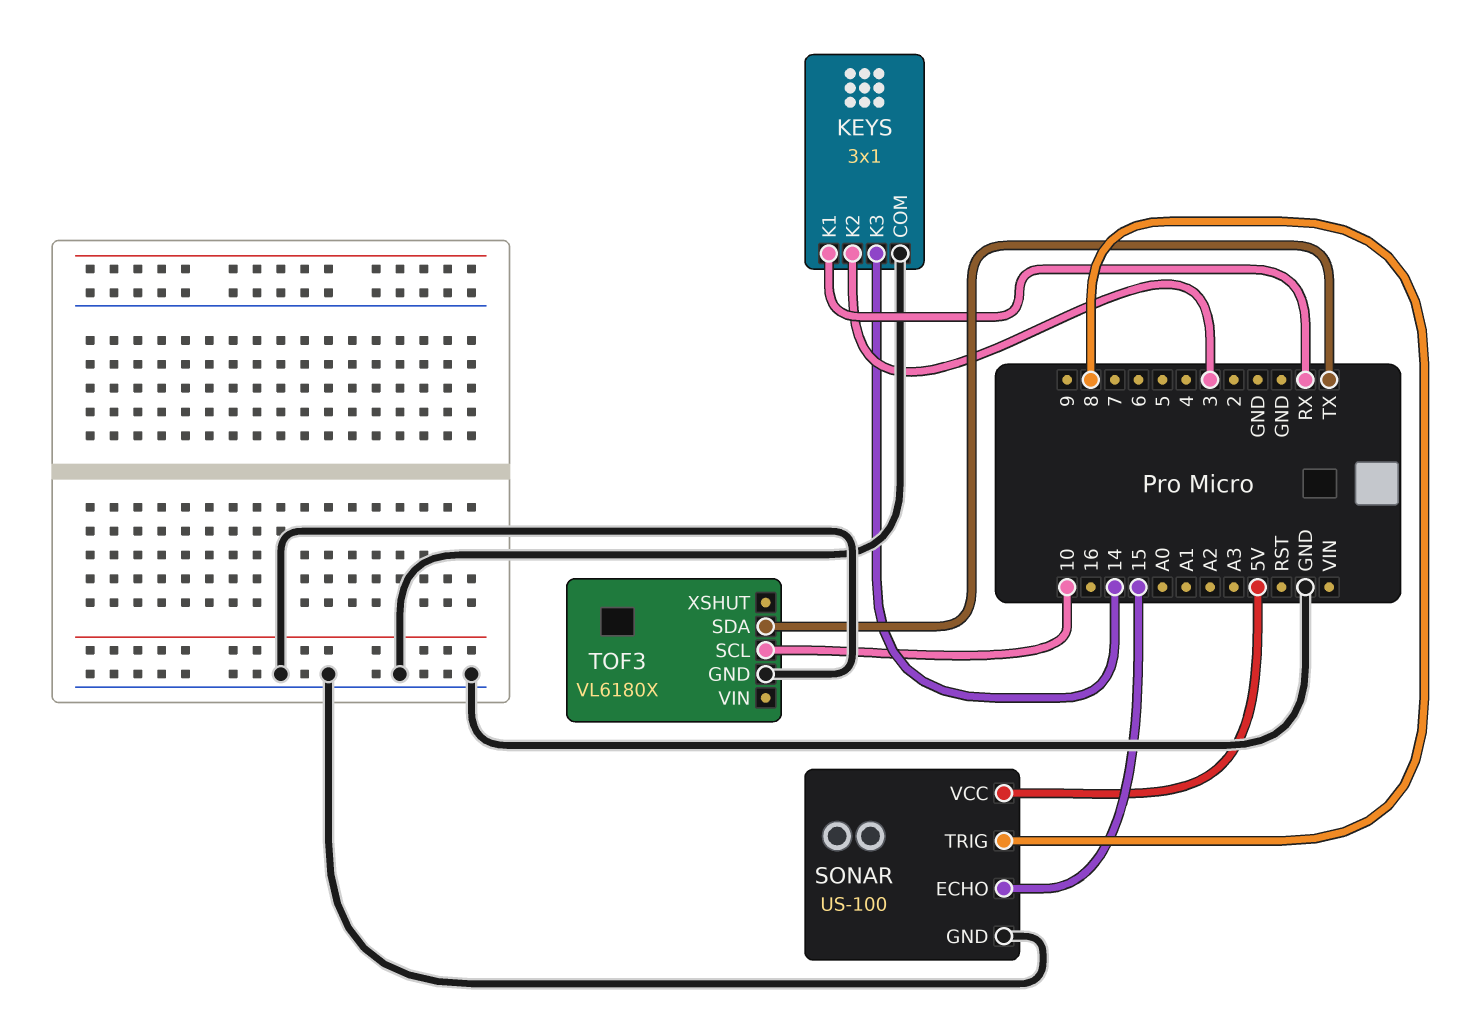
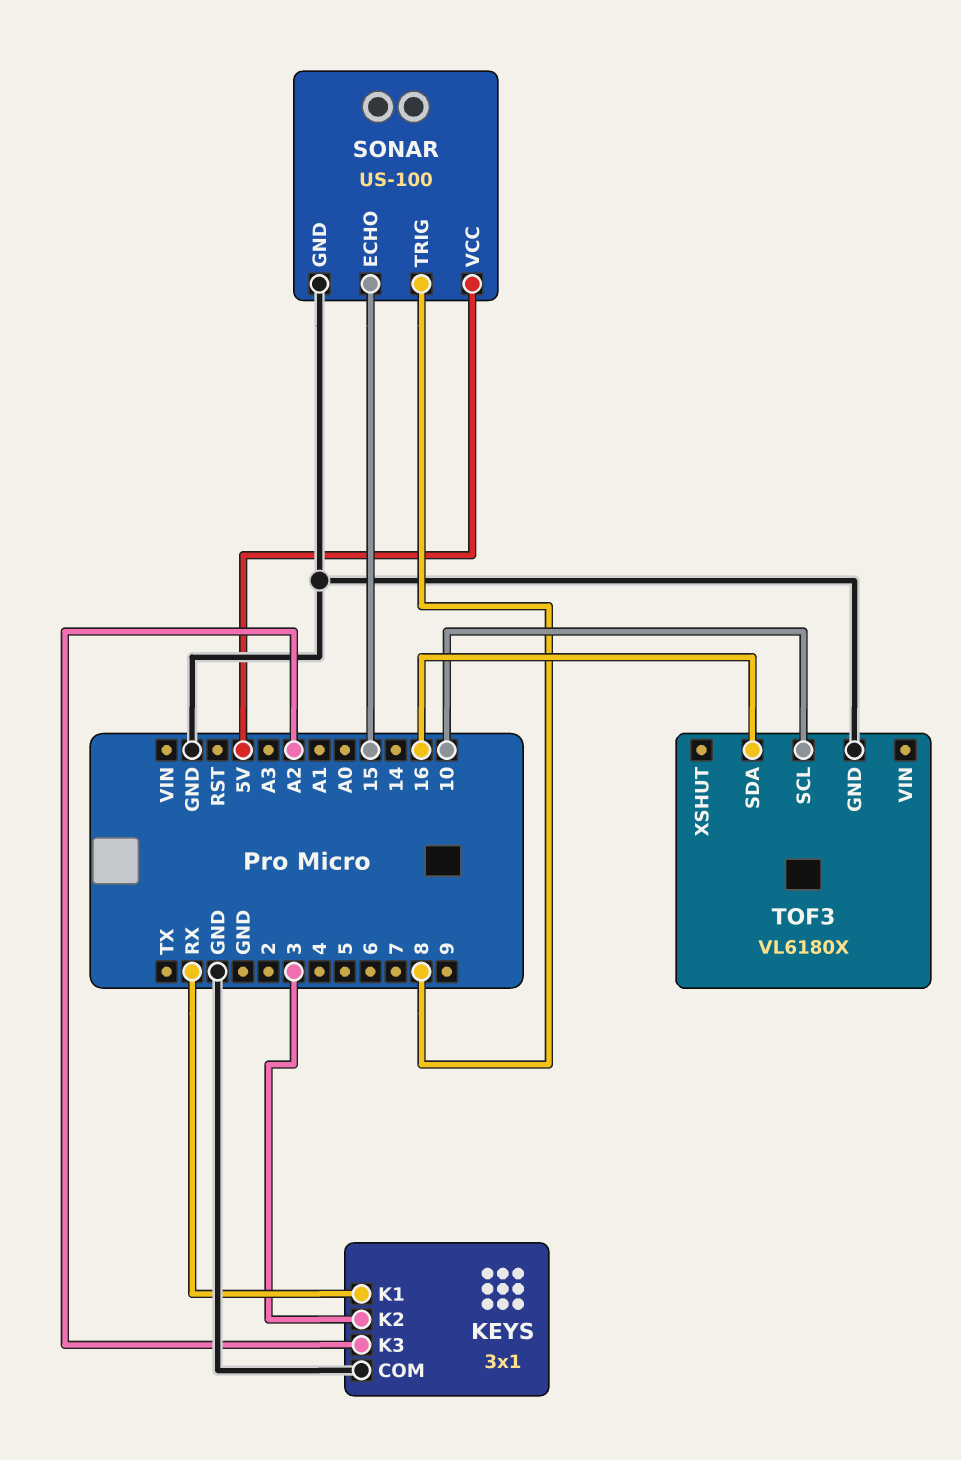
KEYS pin K3: 14 -> A2
TOF3 pin SDA: TX -> 16

